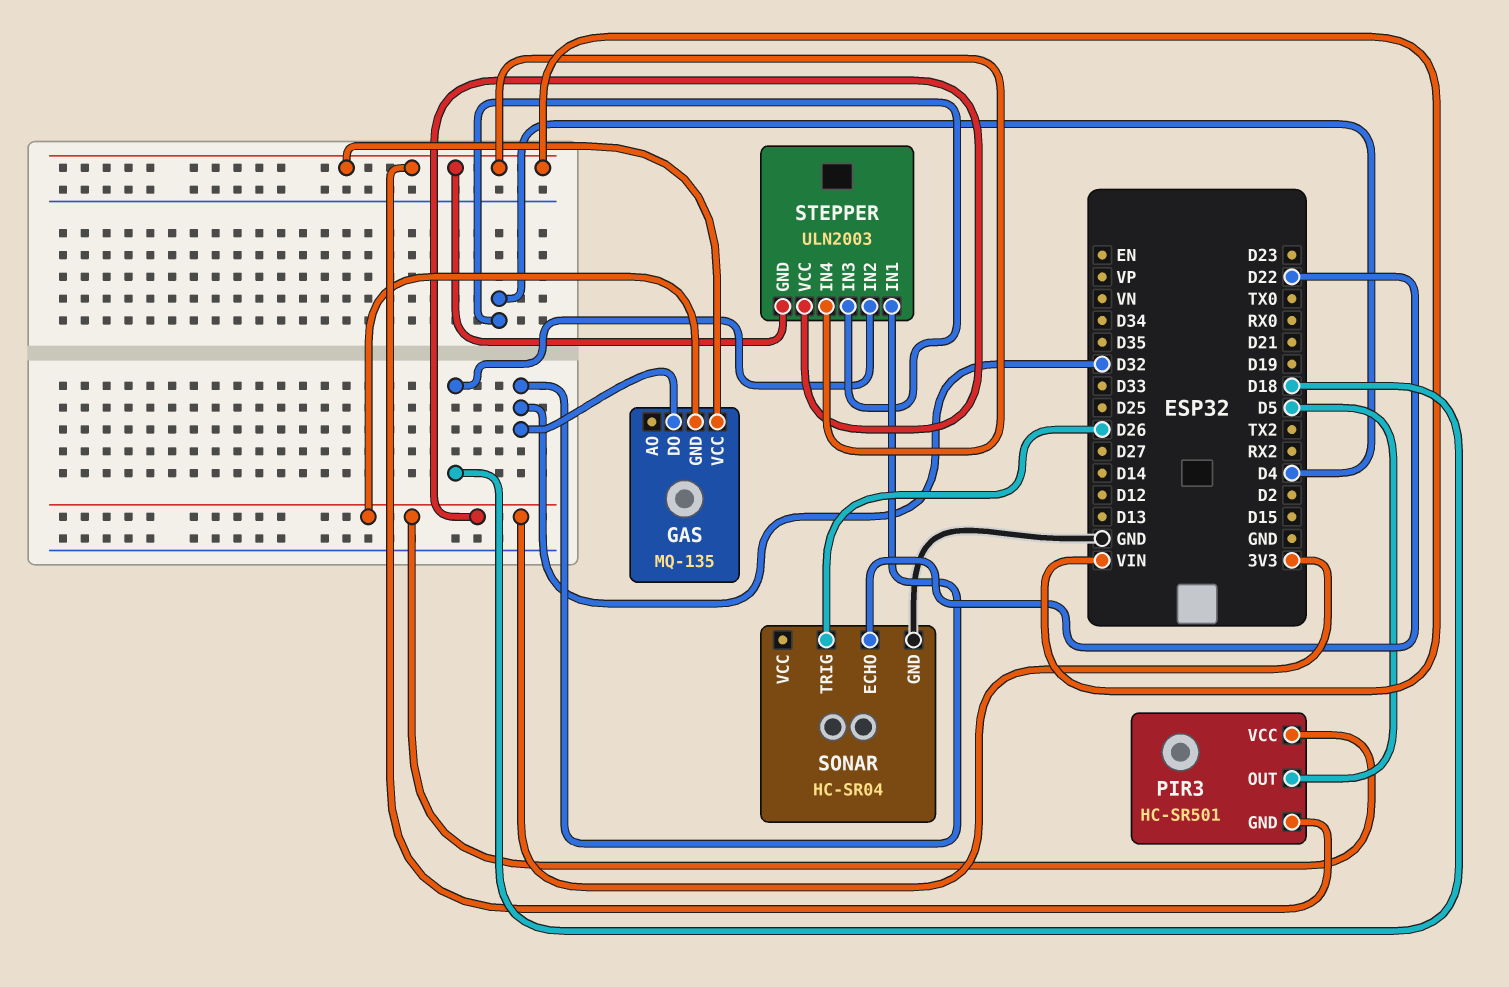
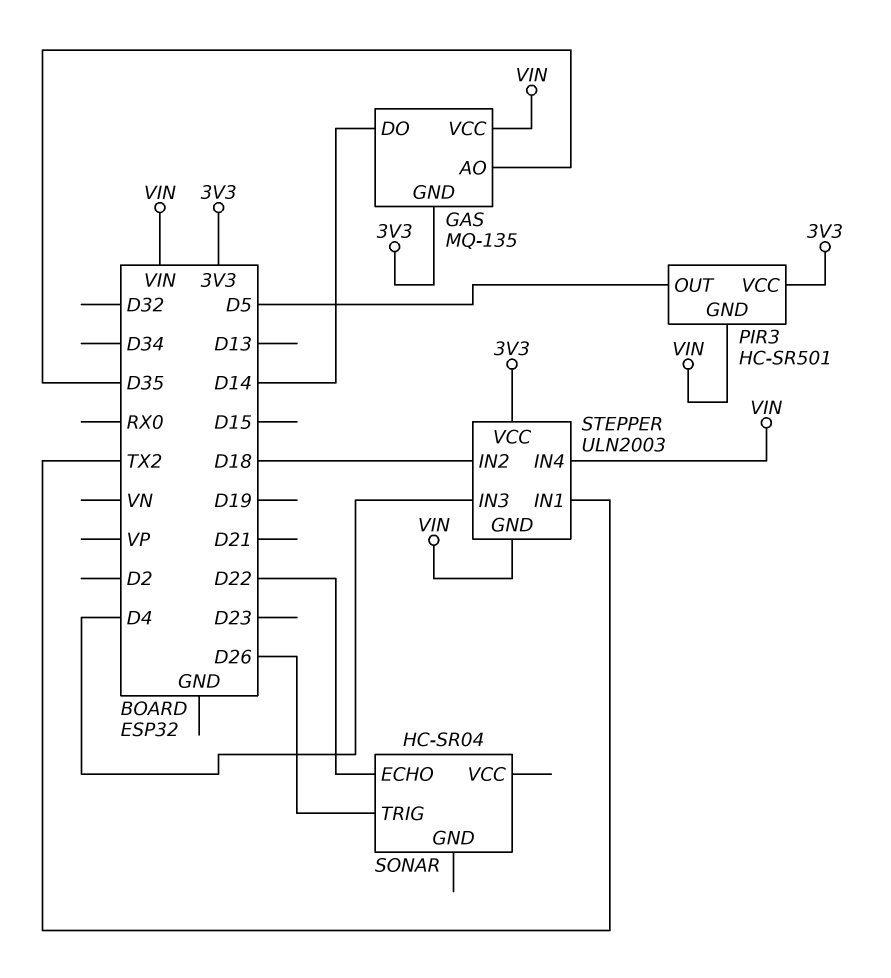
GAS pin AO: none -> D35
GAS pin DO: D32 -> D14
SONAR pin GND: GND -> none
STEPPER pin IN1: D32 -> TX2

